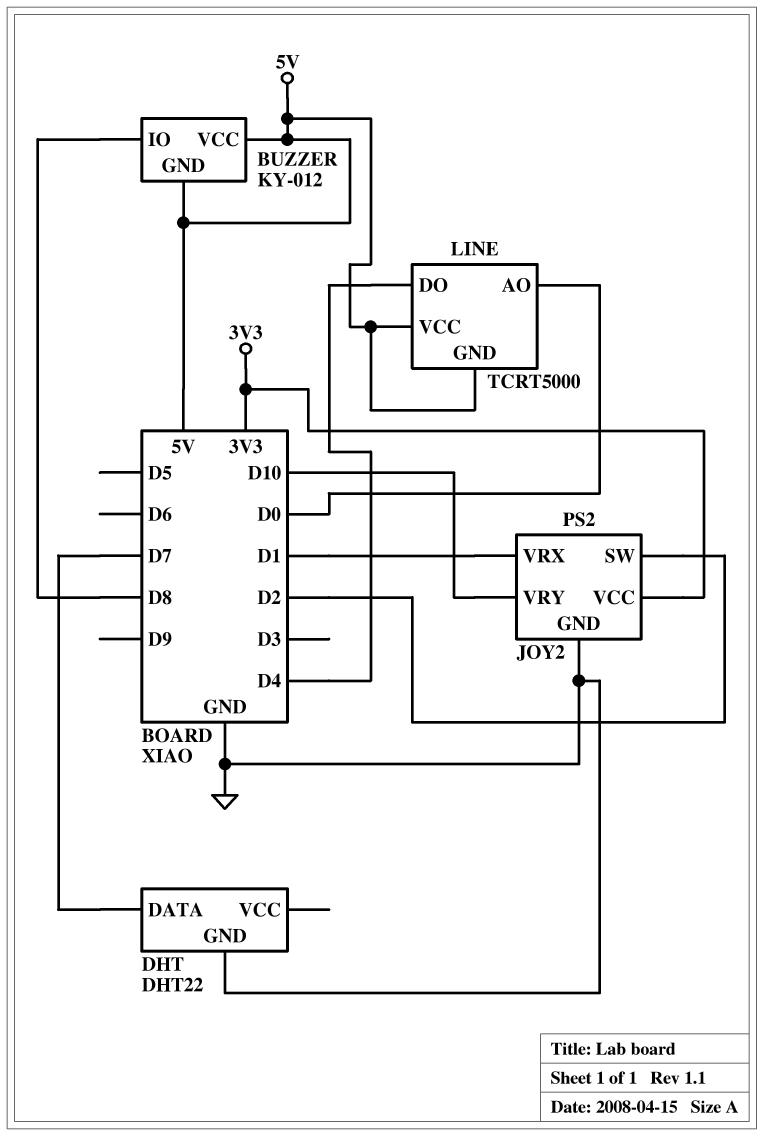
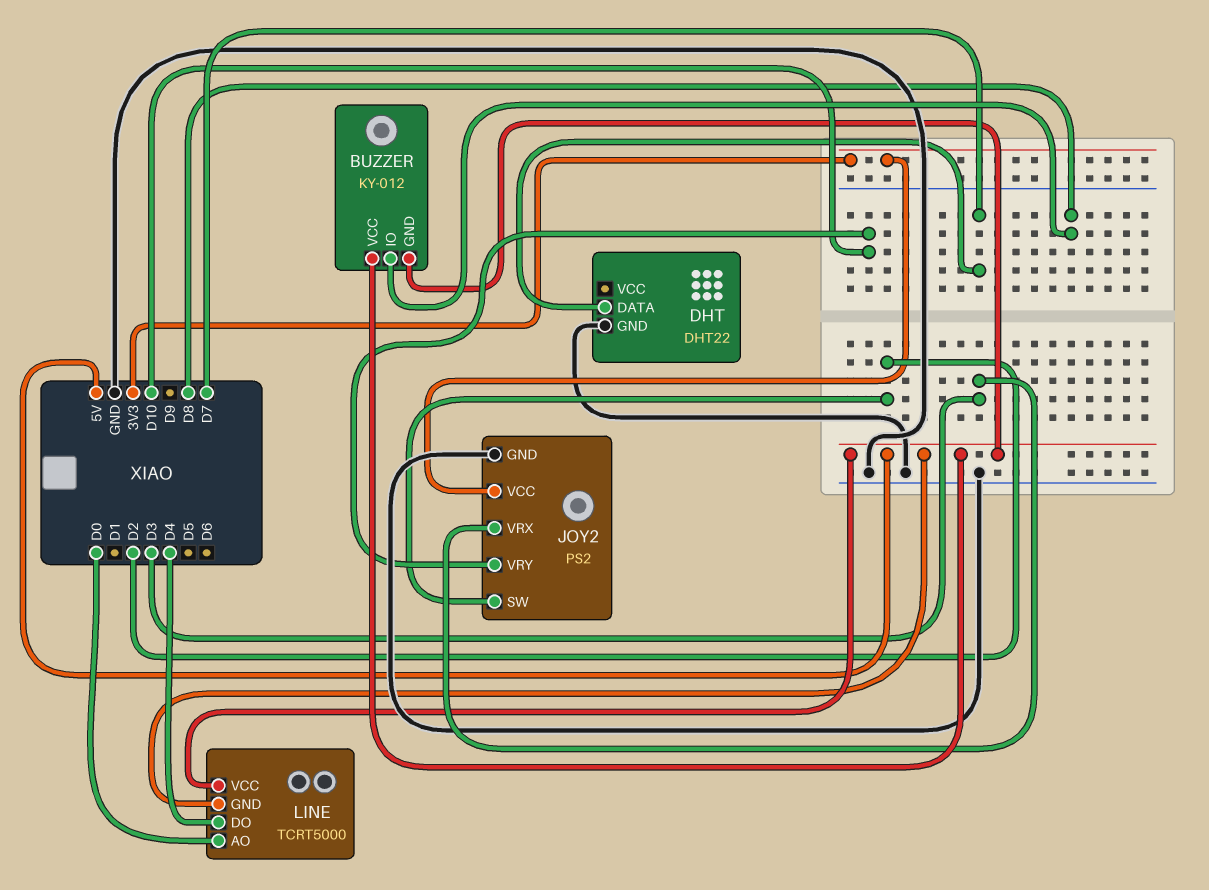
JOY2 pin VRX: D1 -> D3

